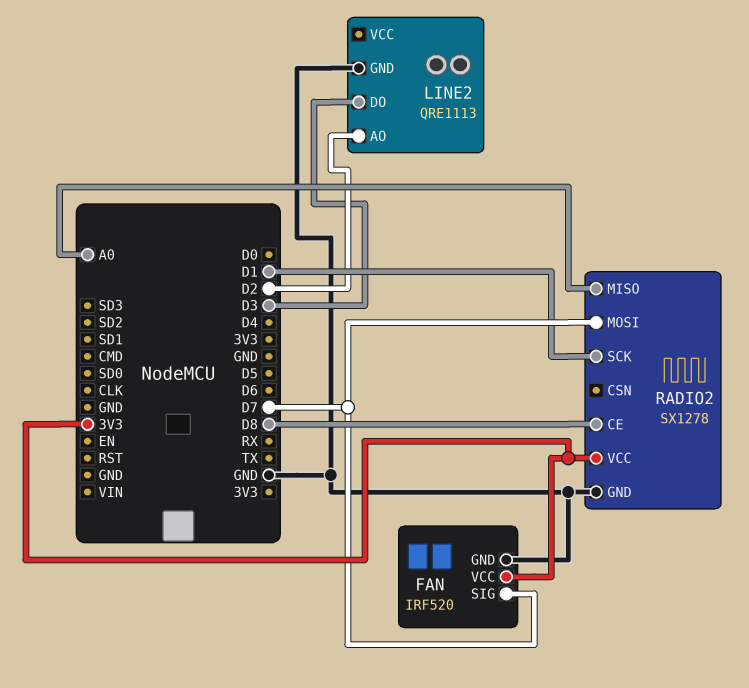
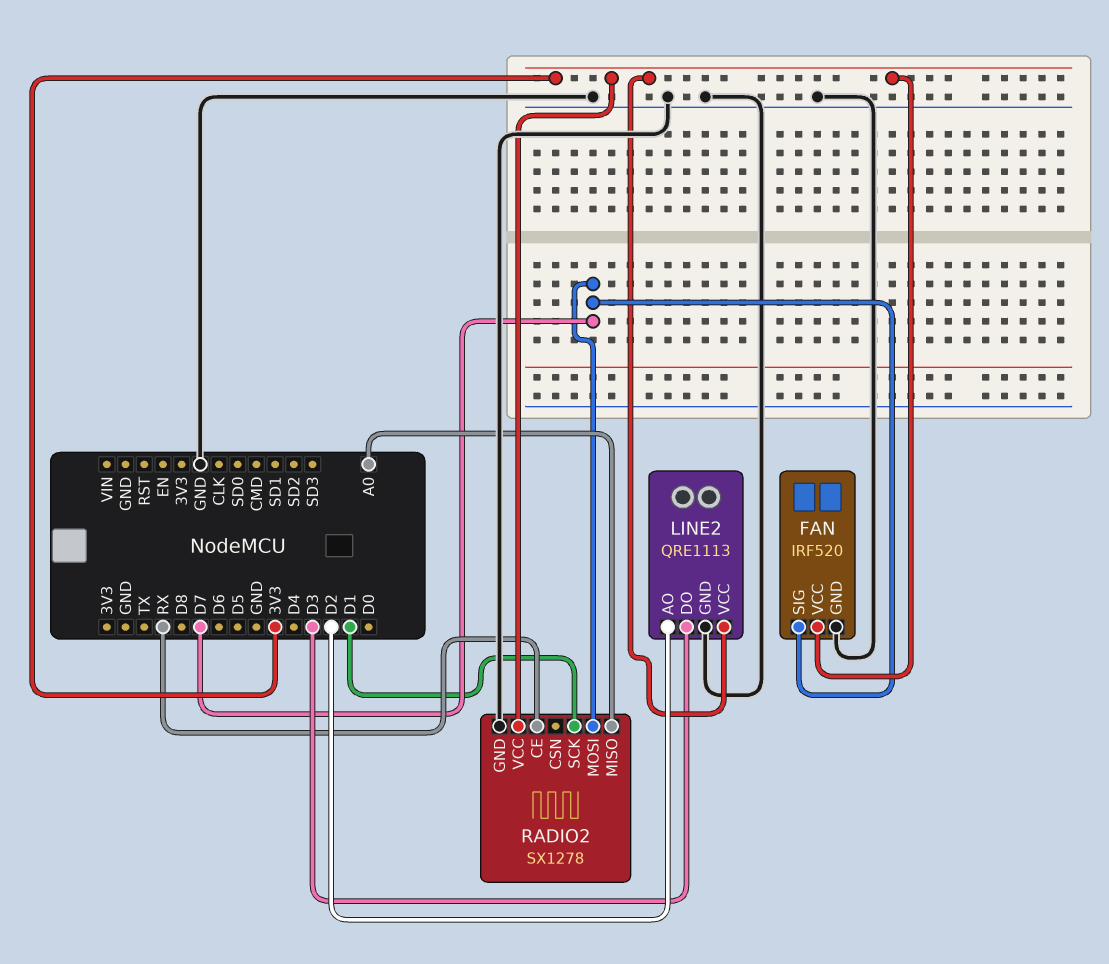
LINE2 pin VCC: none -> 3V3
RADIO2 pin CE: D8 -> RX

